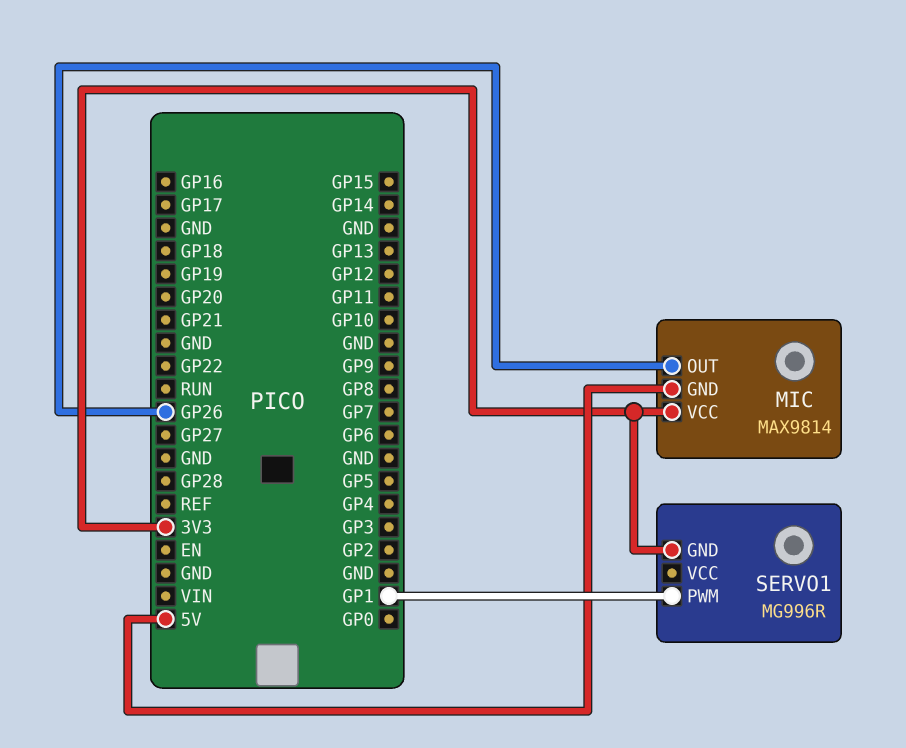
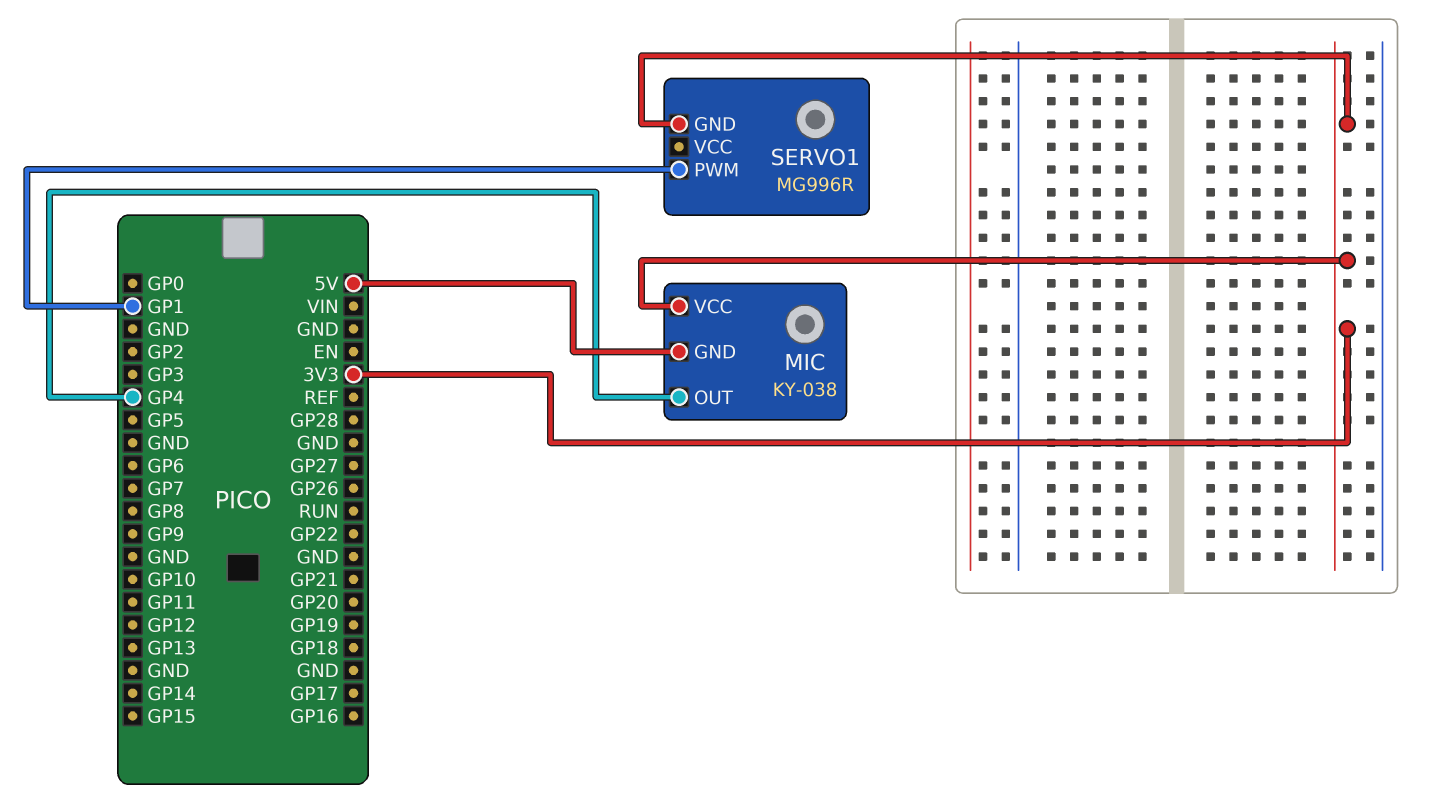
MIC: MAX9814 -> KY-038
MIC pin OUT: GP26 -> GP4

